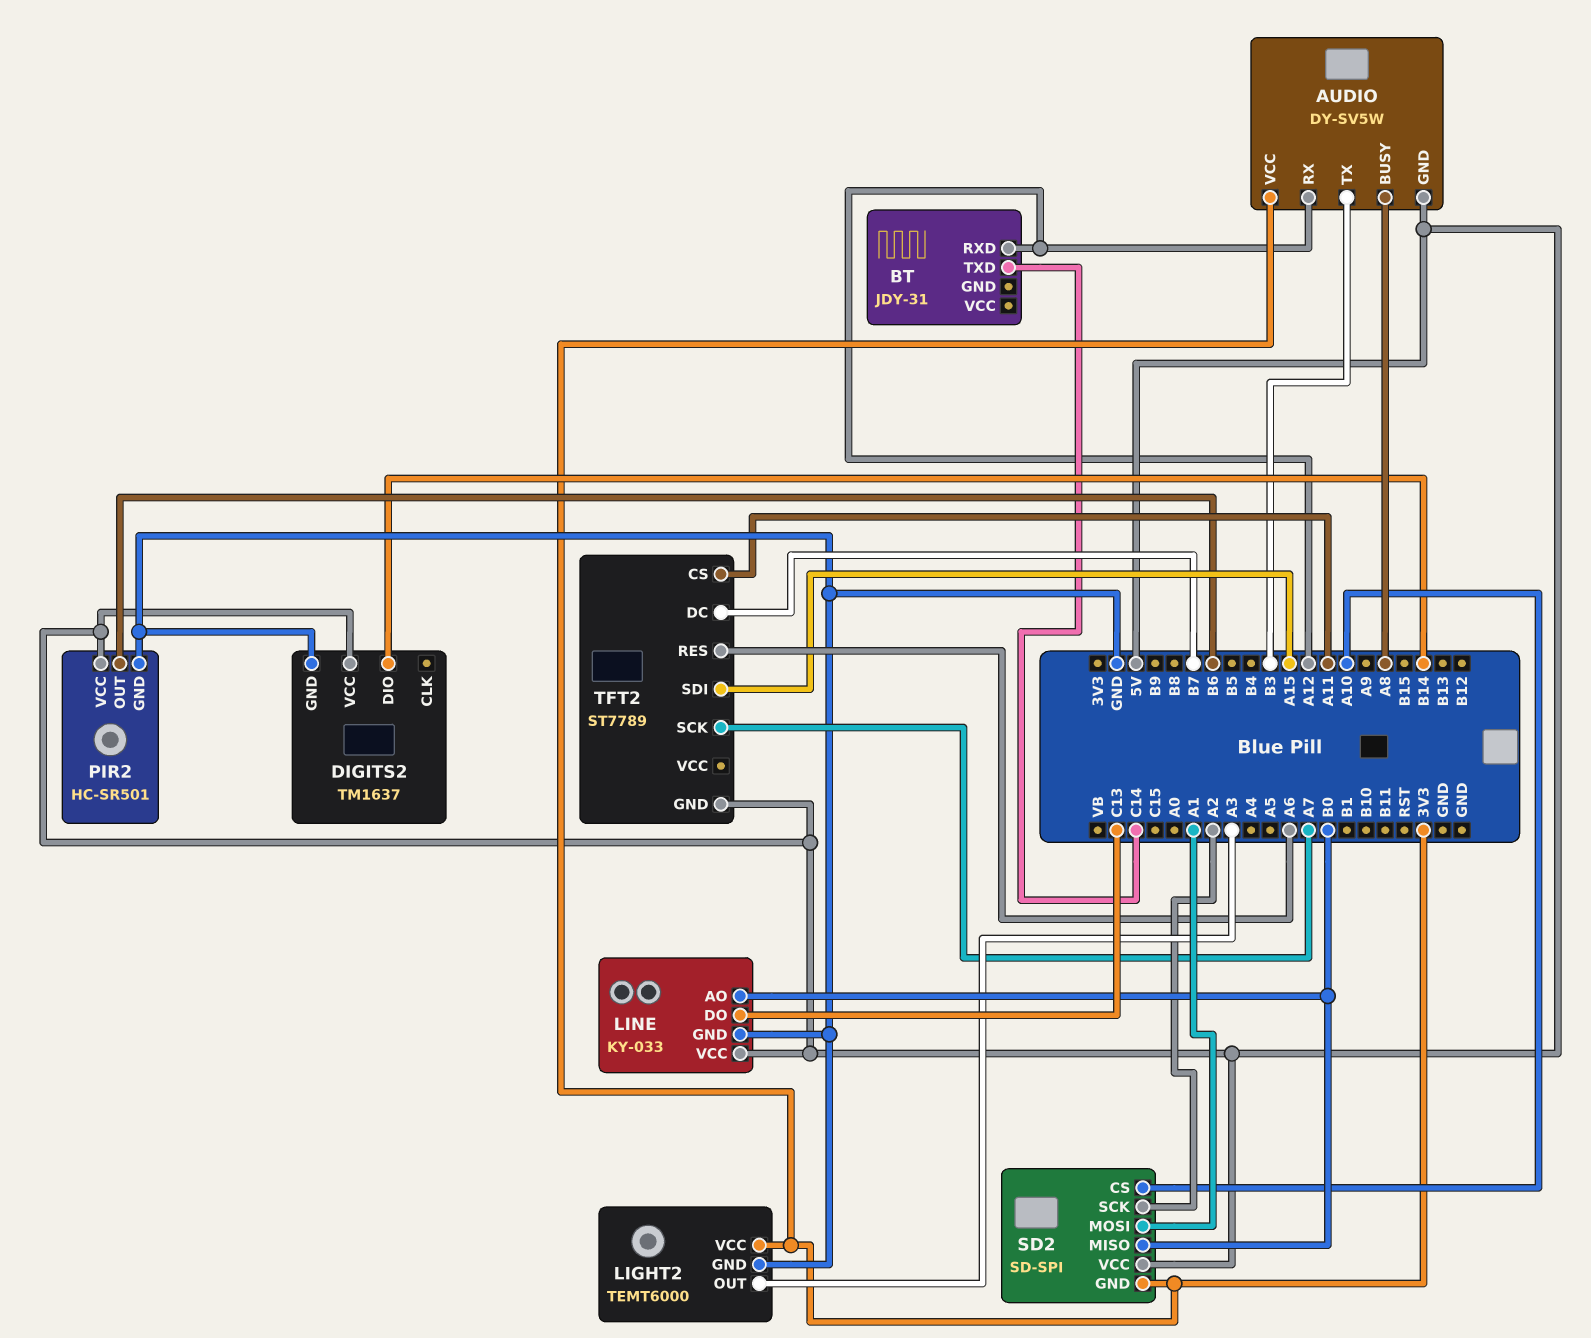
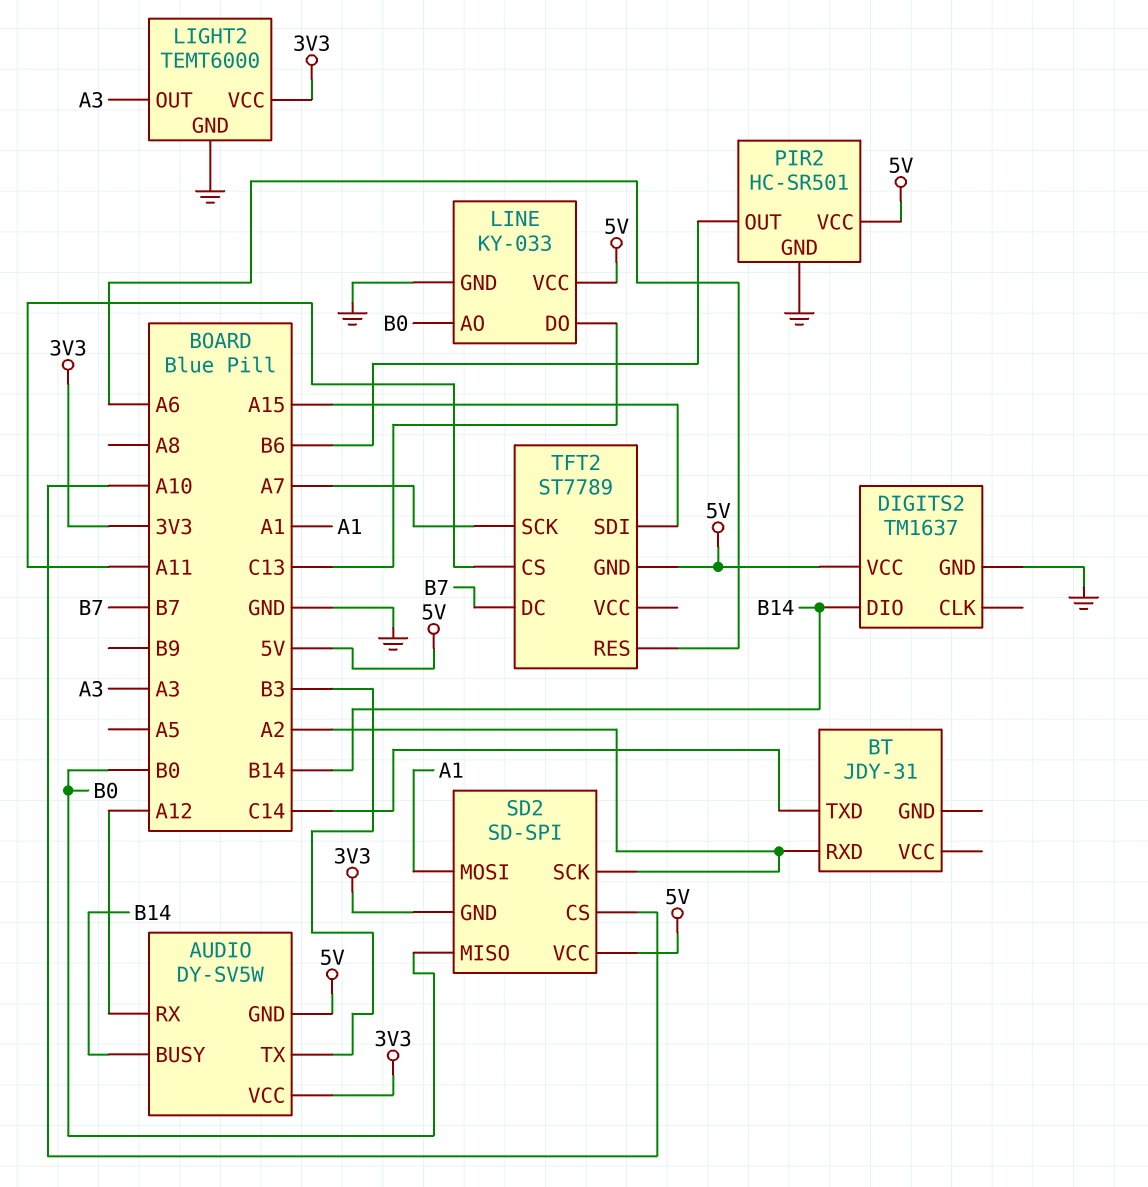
AUDIO pin BUSY: A8 -> B14
BT pin RXD: A12 -> A2

